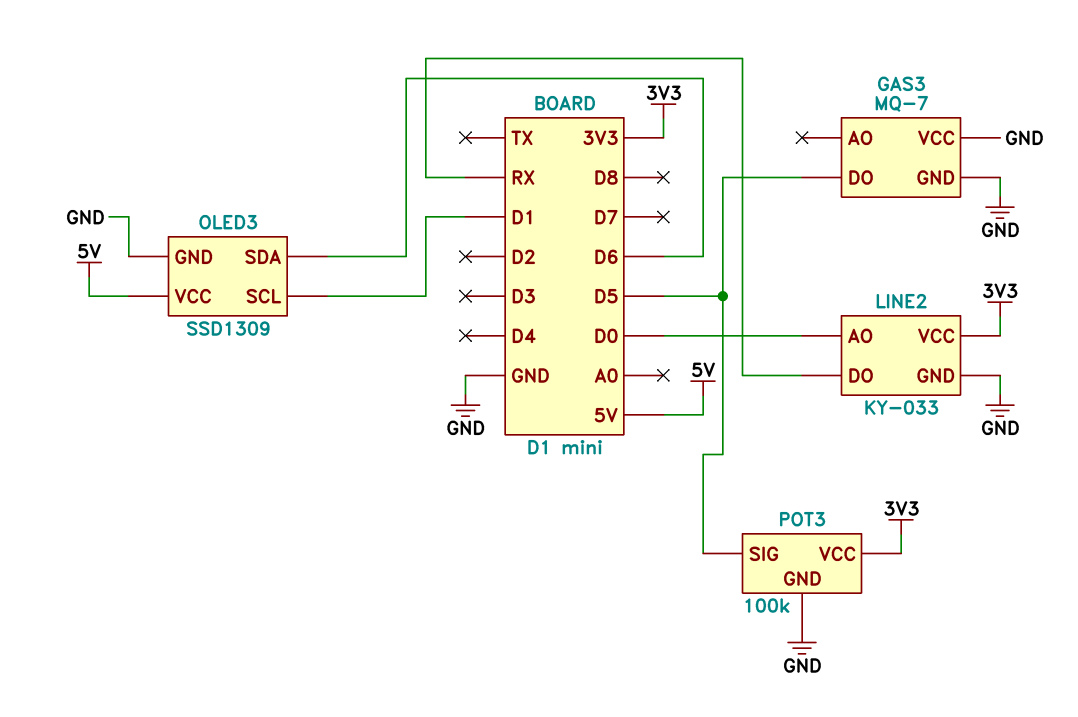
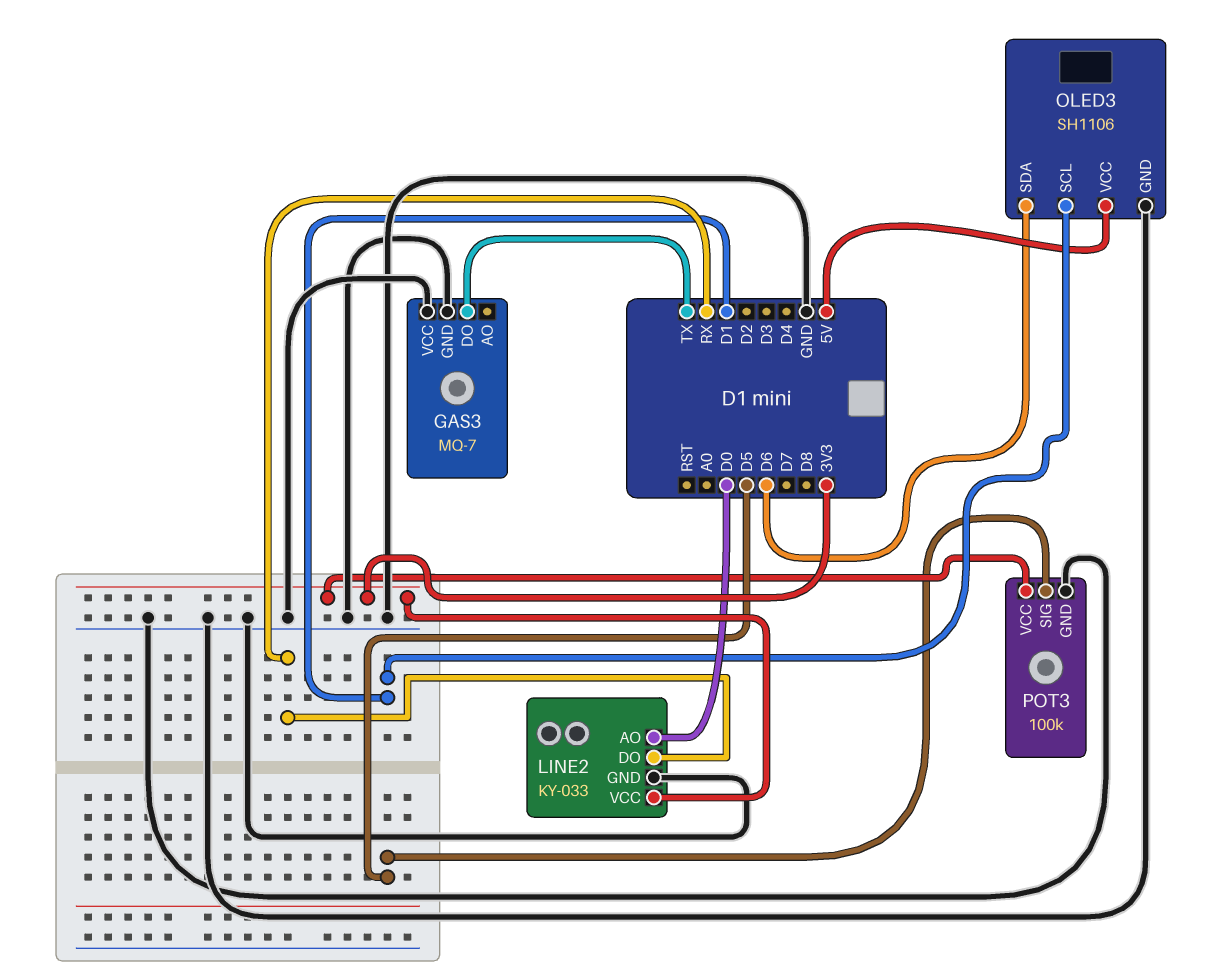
GAS3 pin DO: D5 -> TX
OLED3: SSD1309 -> SH1106

